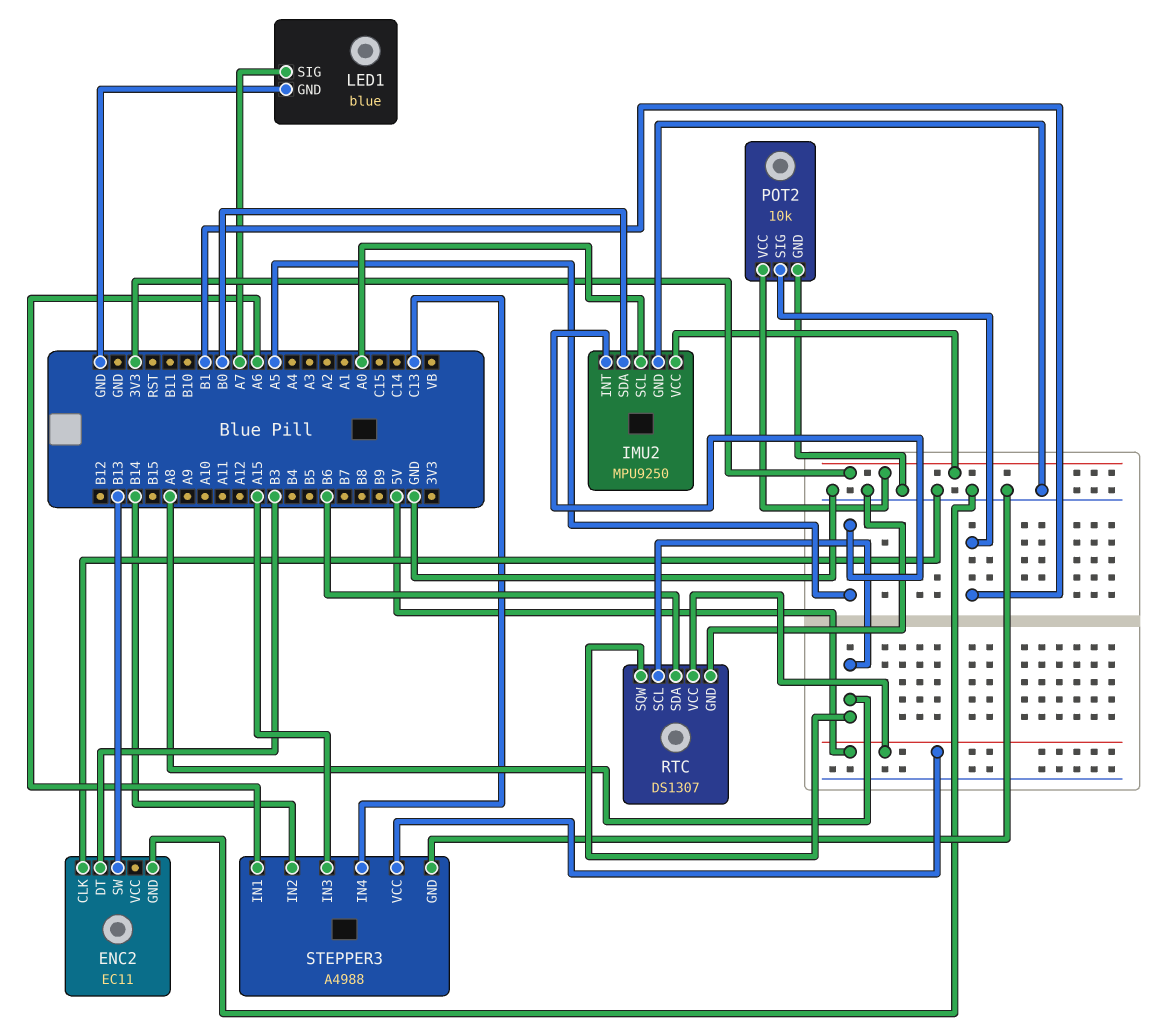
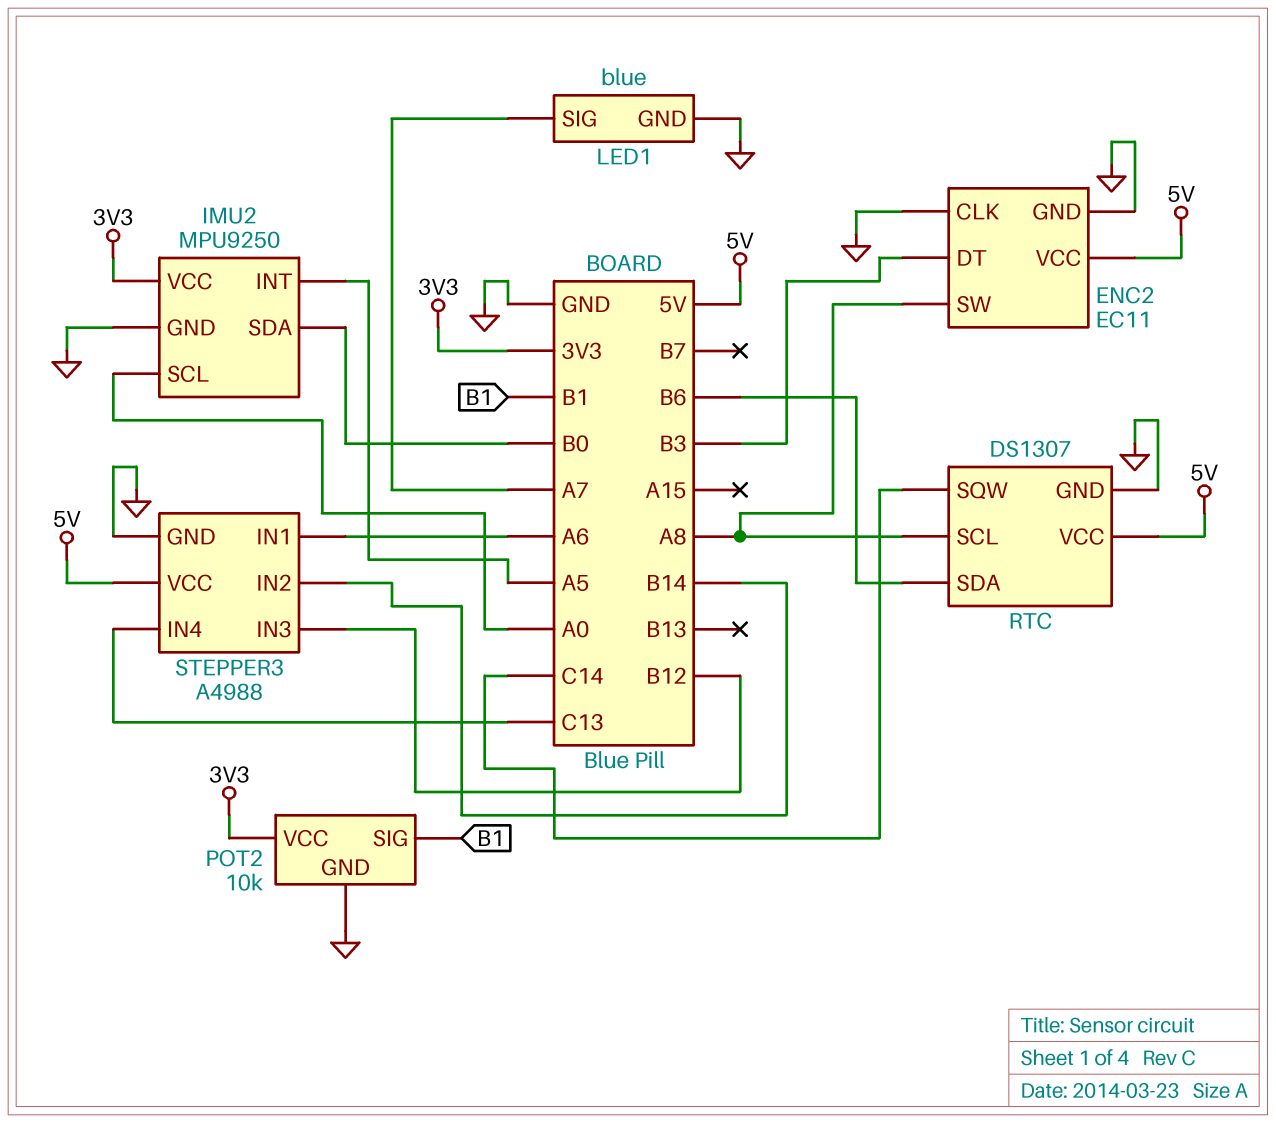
ENC2 pin SW: B13 -> A8
ENC2 pin VCC: none -> 5V
RTC pin SQW: A8 -> C14
STEPPER3 pin IN3: A15 -> B12

